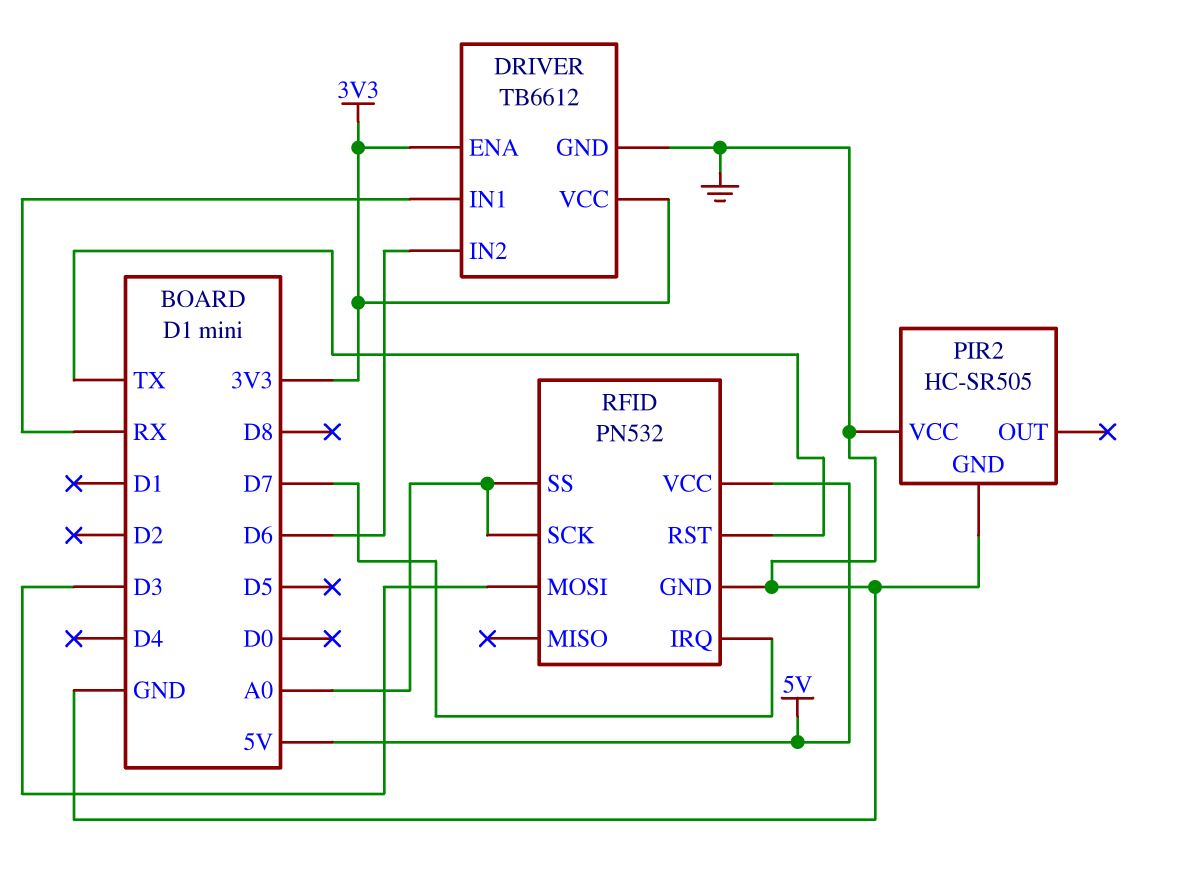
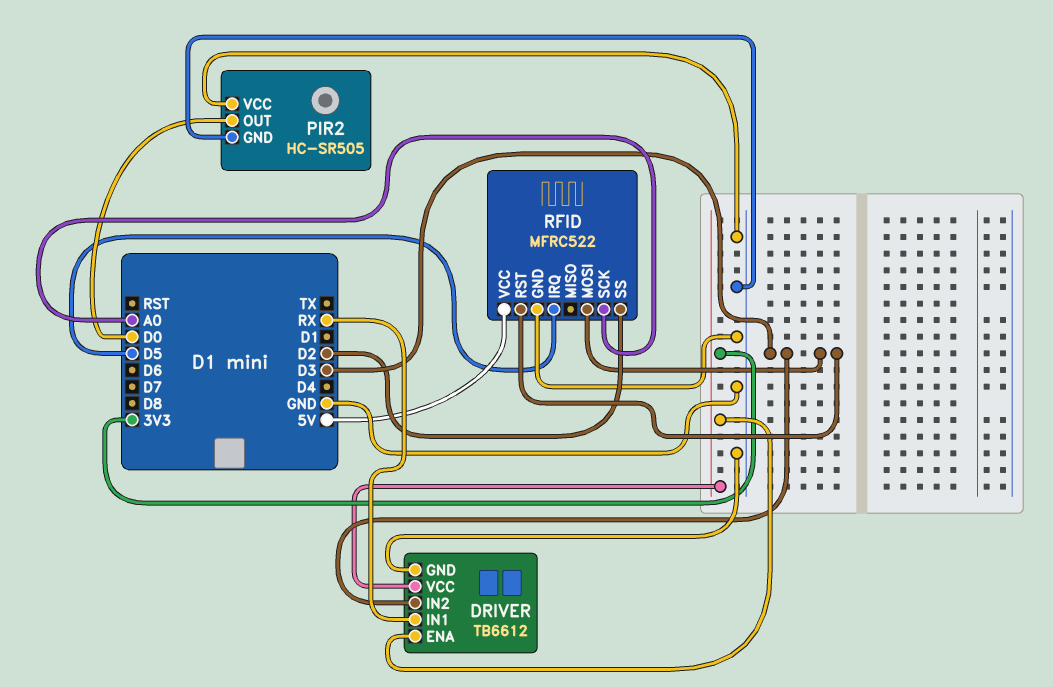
DRIVER pin IN2: D6 -> D3
PIR2 pin OUT: none -> D0
RFID: PN532 -> MFRC522
RFID pin IRQ: D7 -> D5
RFID pin RST: TX -> D3
RFID pin SS: A0 -> D2

